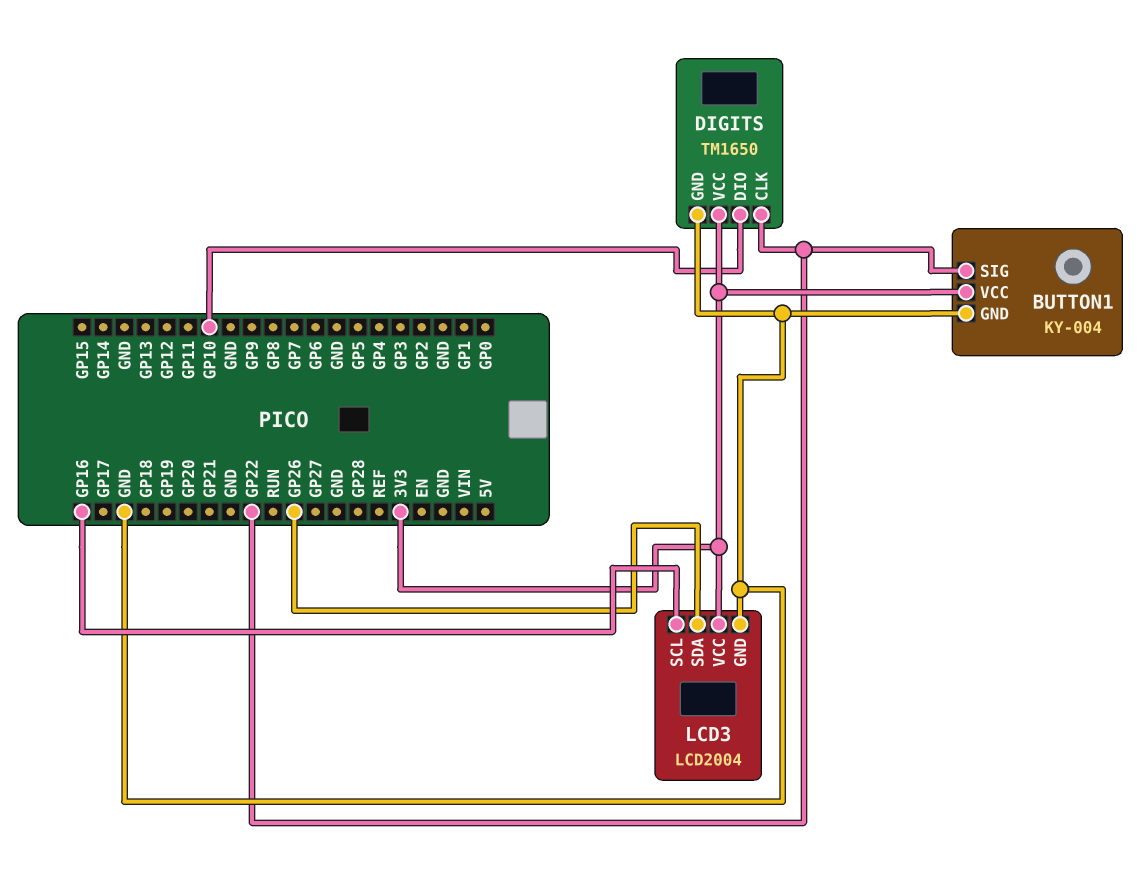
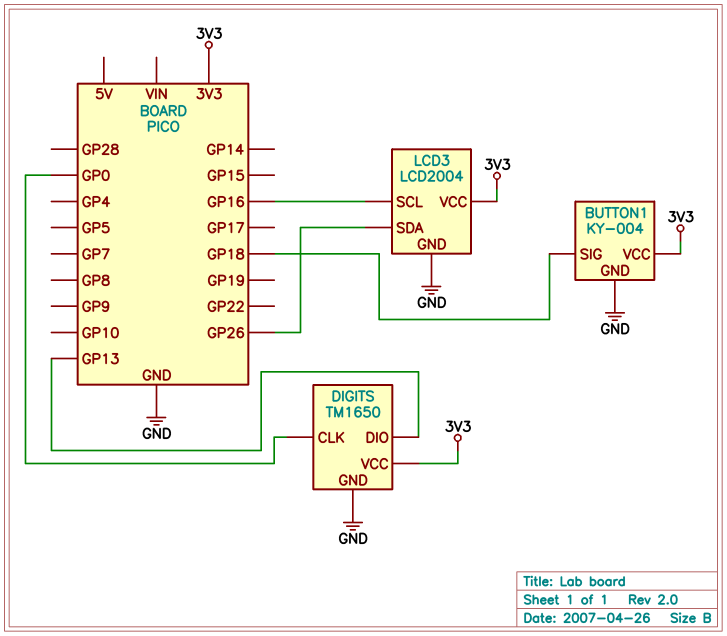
BUTTON1 pin SIG: GP22 -> GP18
DIGITS pin CLK: GP22 -> GP0
DIGITS pin DIO: GP10 -> GP13

